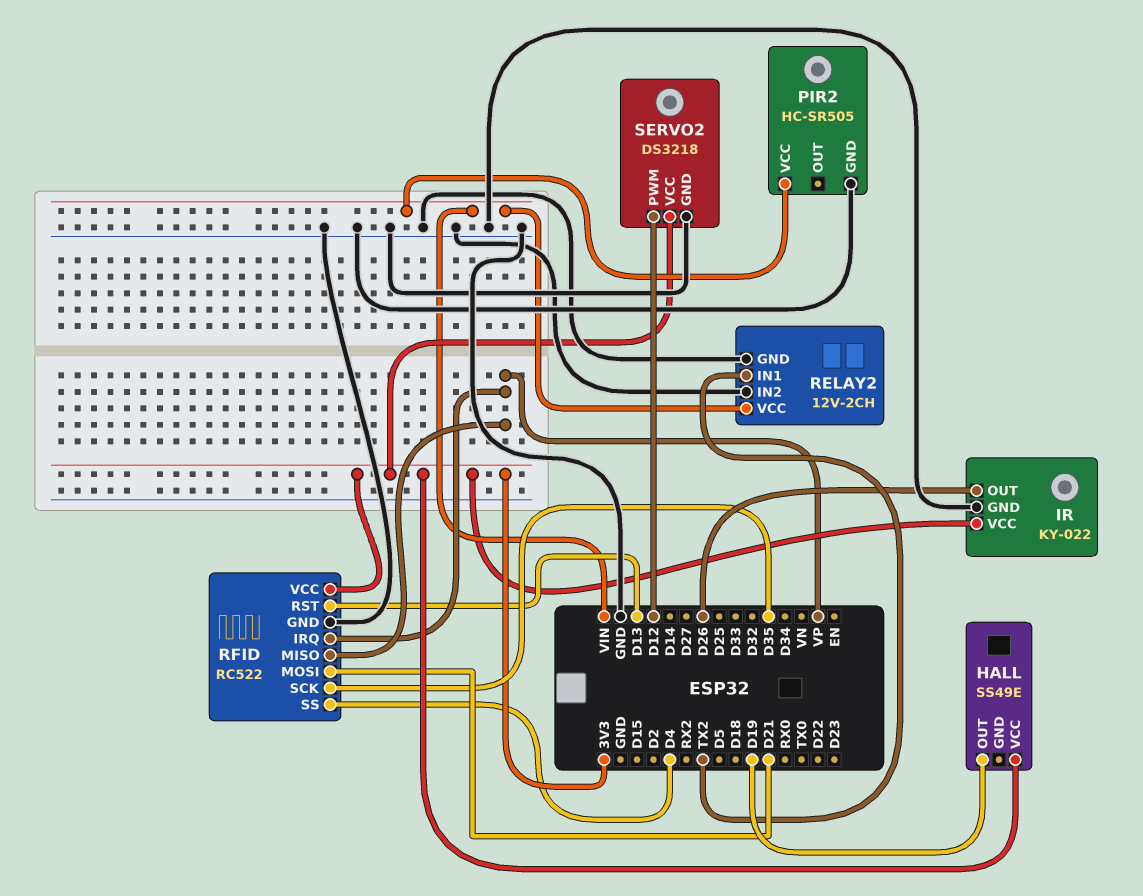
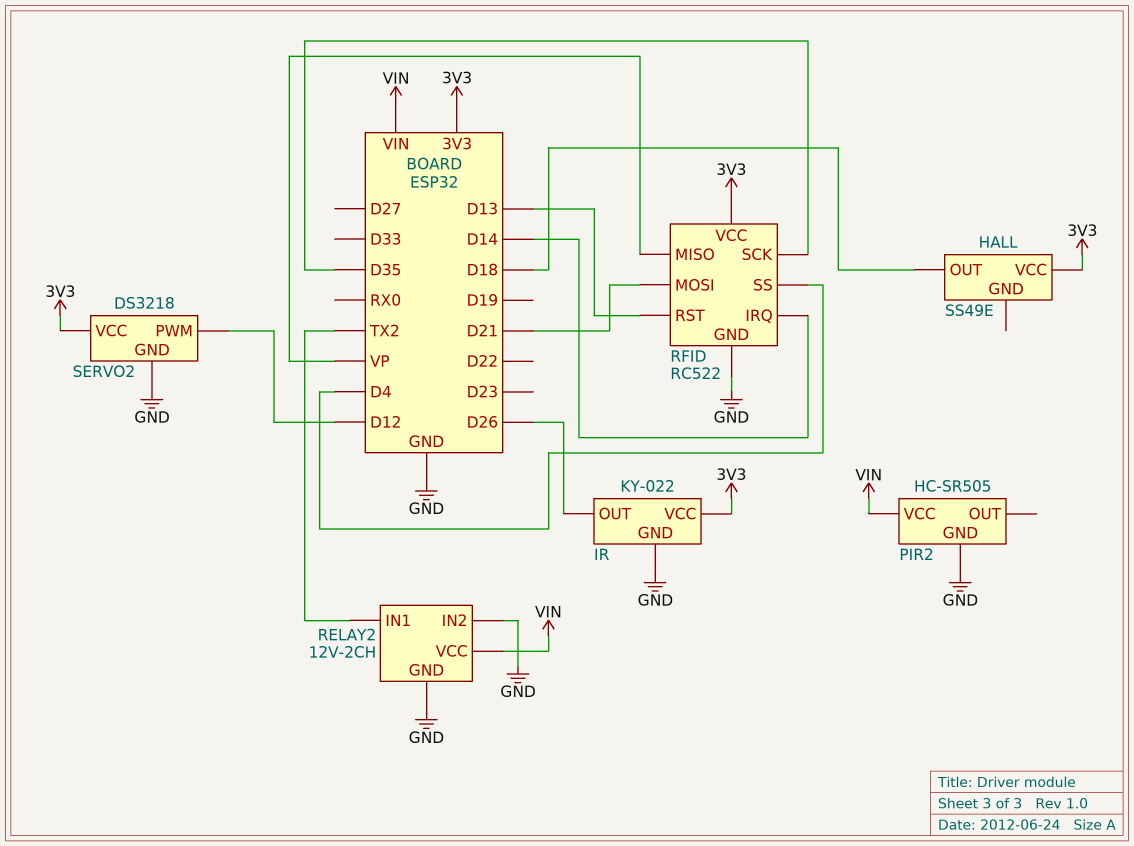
HALL pin OUT: D19 -> D18
RFID pin IRQ: VP -> D14

